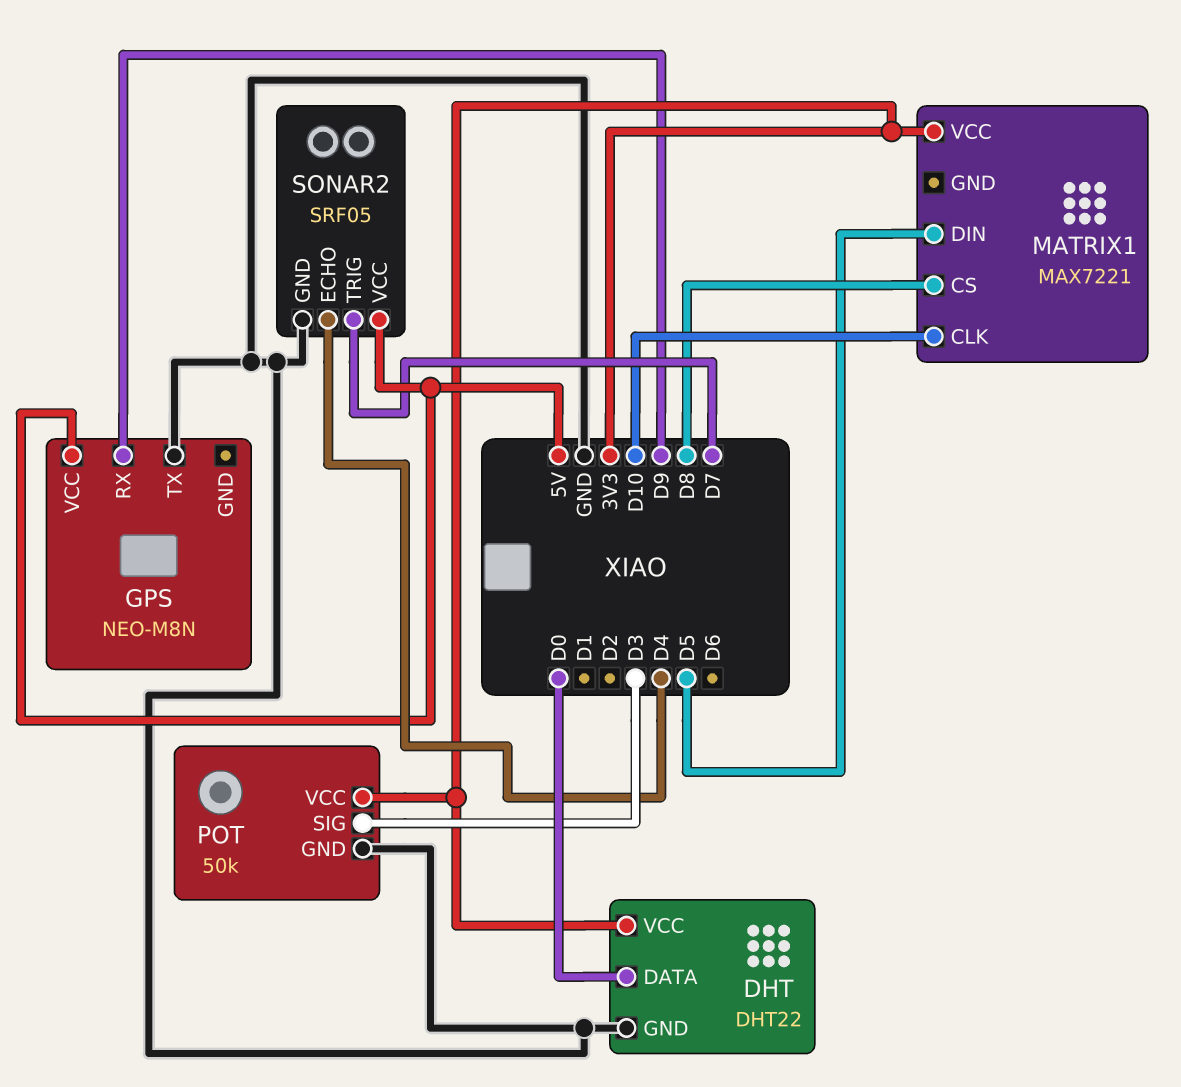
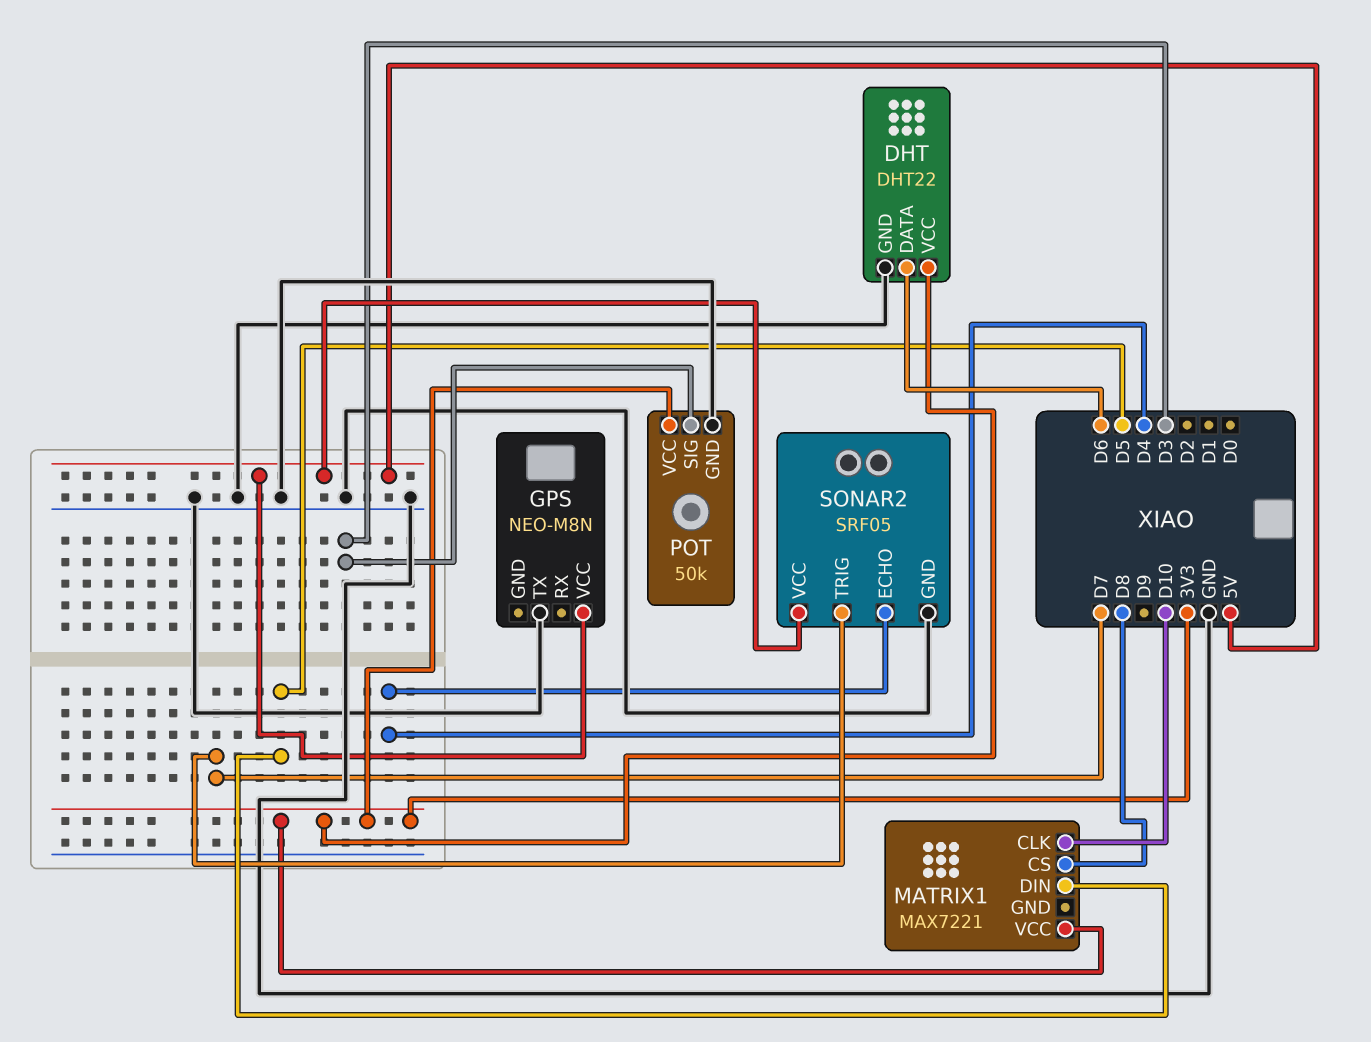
DHT pin DATA: D0 -> D6
GPS pin RX: D9 -> none

